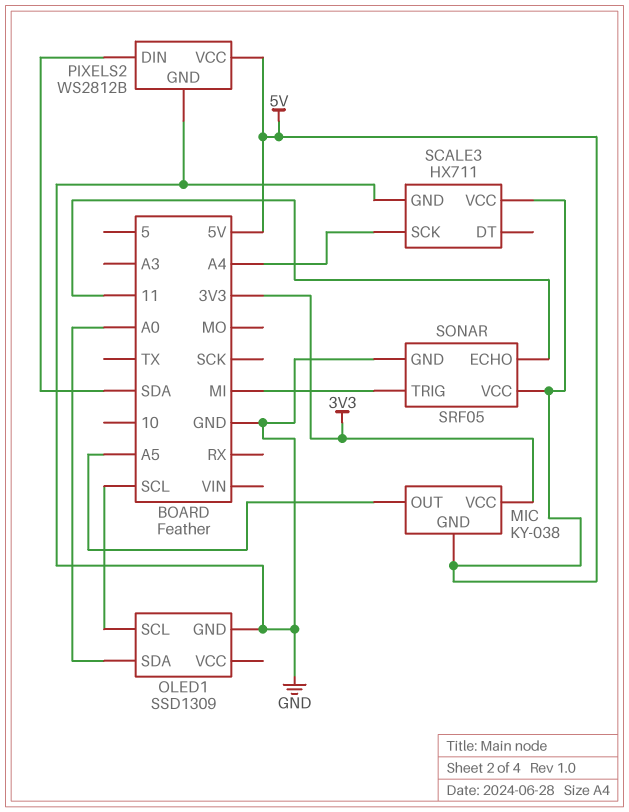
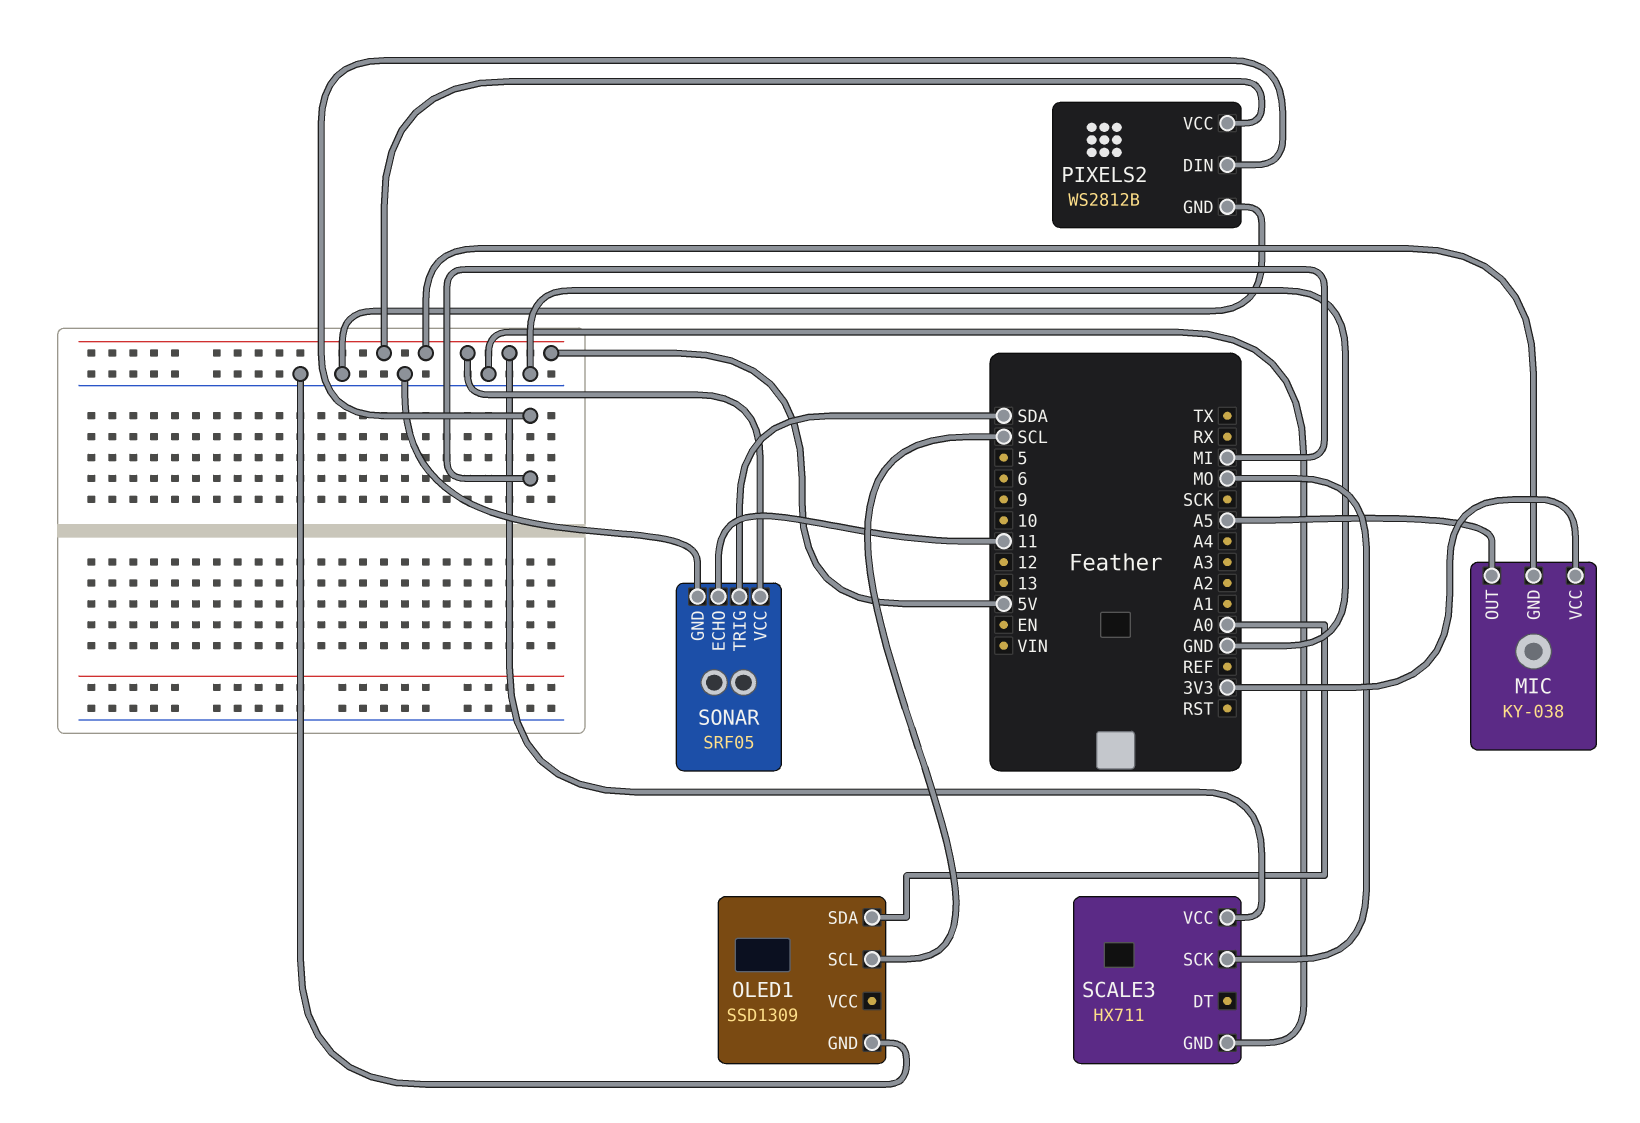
PIXELS2 pin DIN: SDA -> MI
SCALE3 pin SCK: A4 -> MO
SONAR pin TRIG: MI -> SDA

